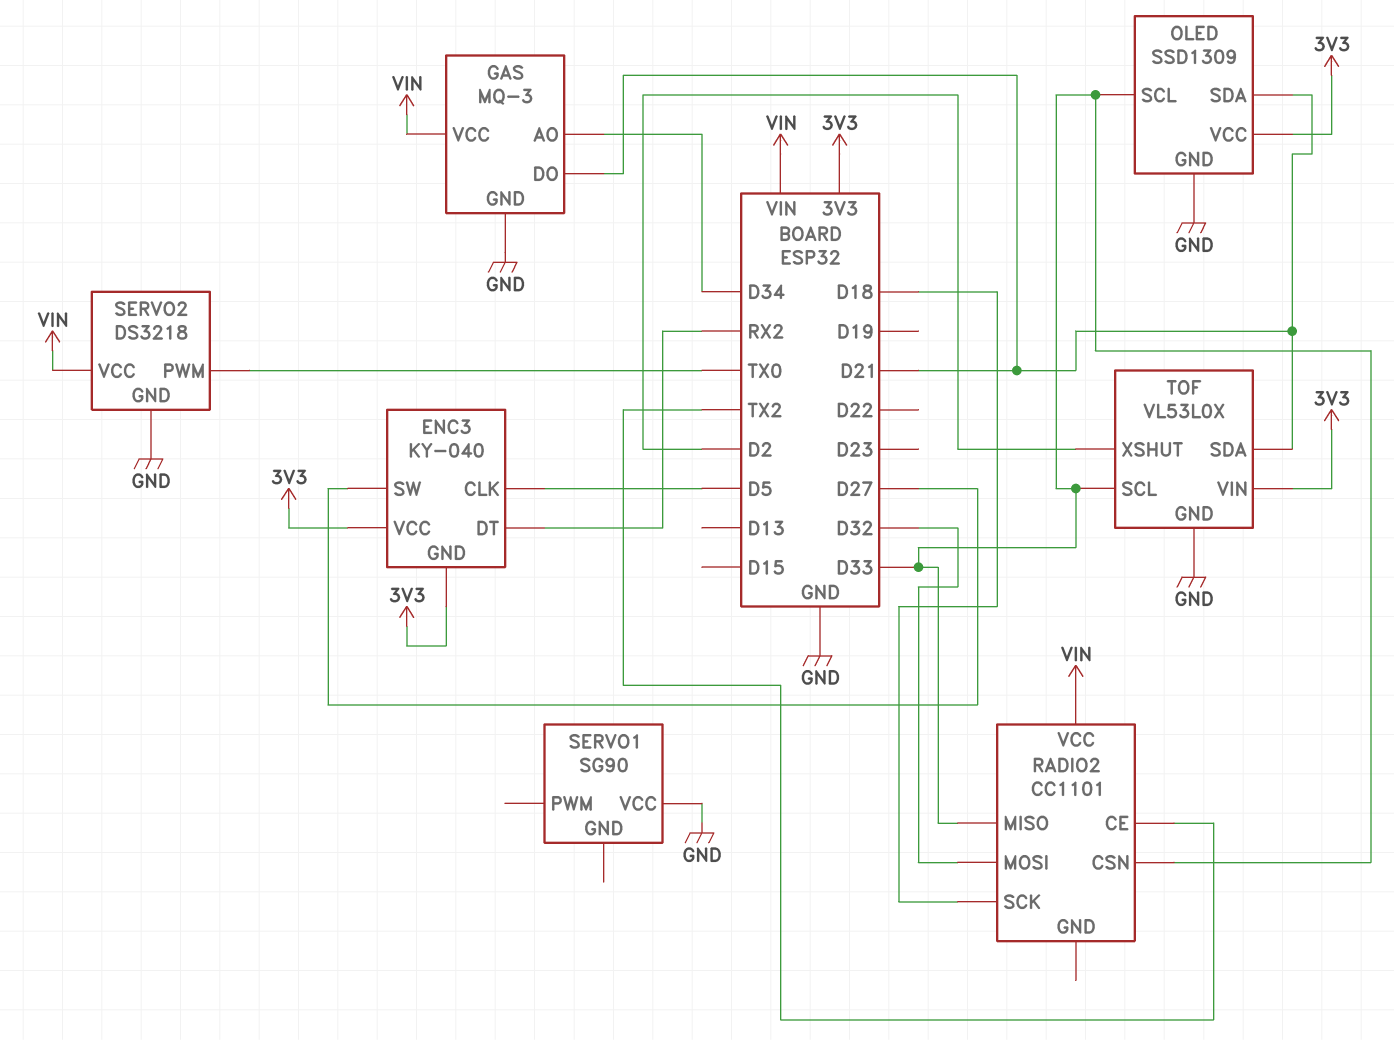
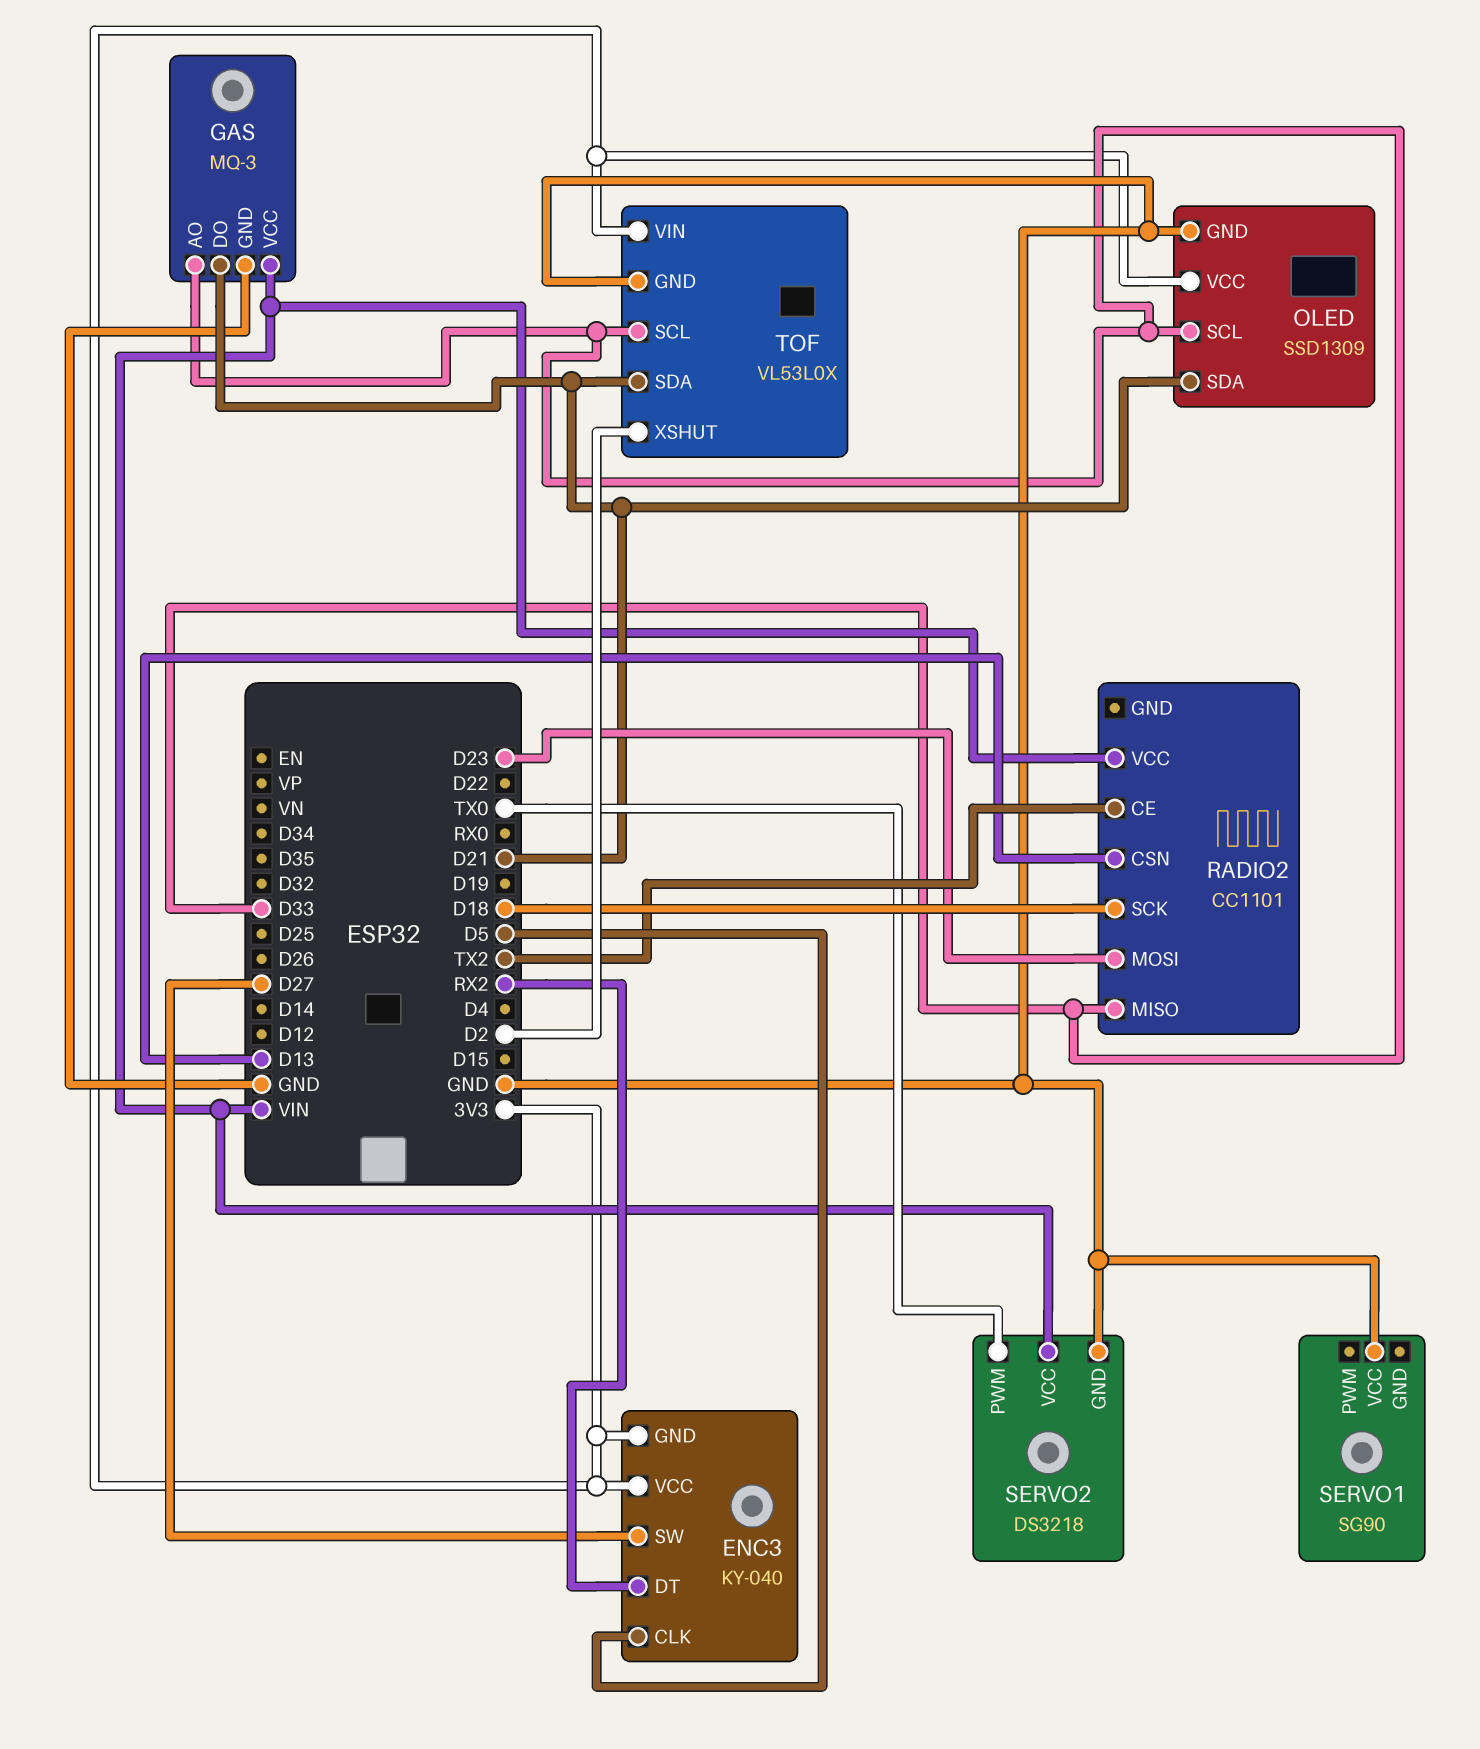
GAS pin AO: D34 -> D33
RADIO2 pin CSN: D33 -> D13
RADIO2 pin MOSI: D32 -> D23

